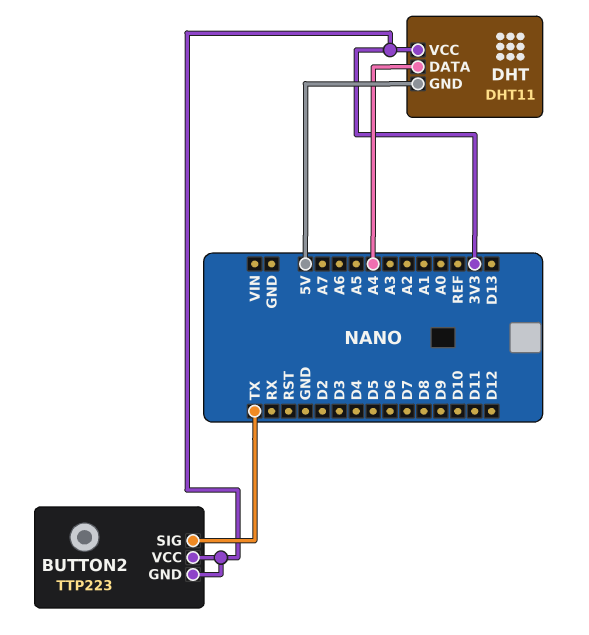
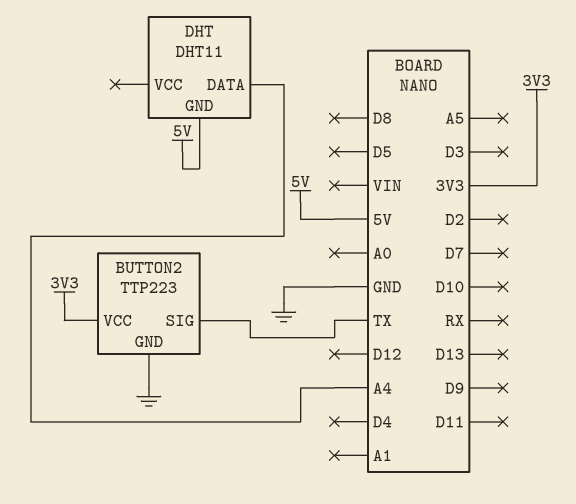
BUTTON2 pin GND: 3V3 -> GND
DHT pin VCC: 3V3 -> none

